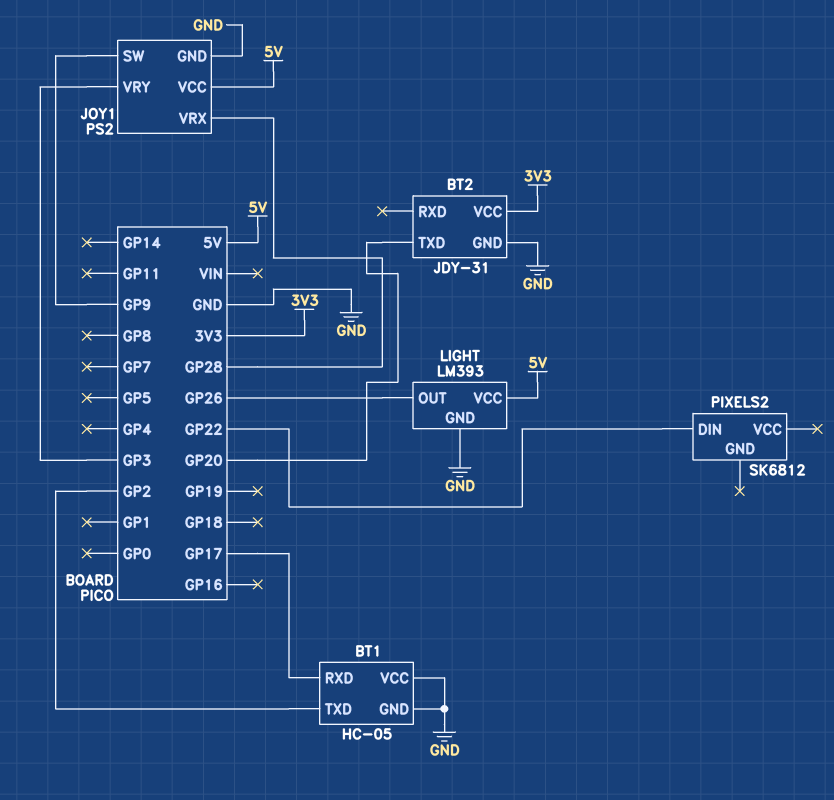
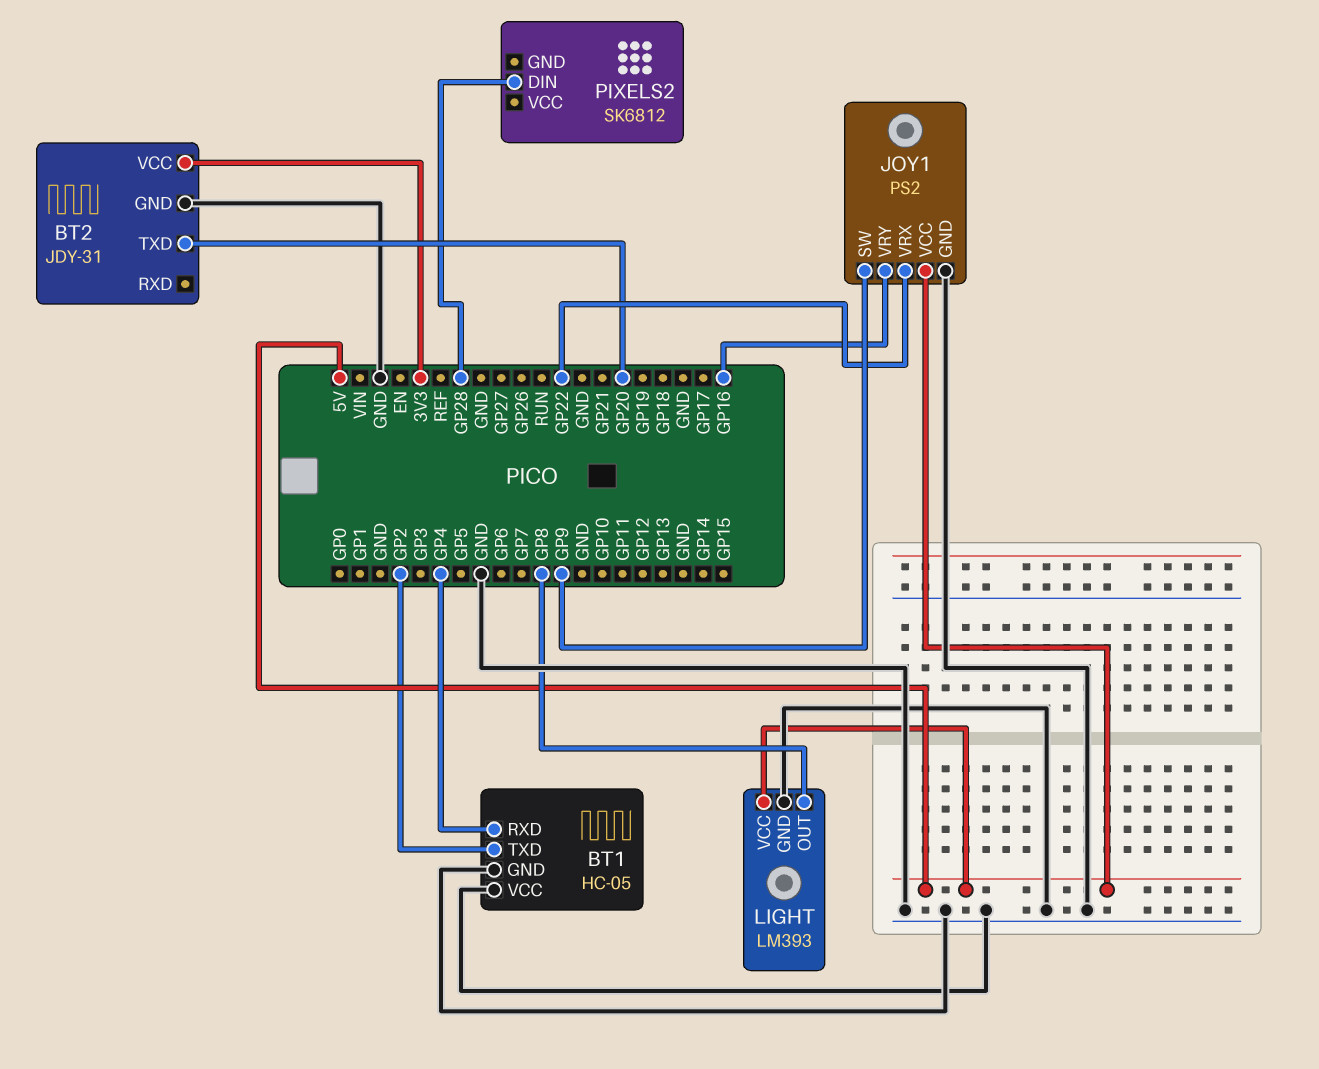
BT1 pin RXD: GP17 -> GP4
JOY1 pin VRX: GP28 -> GP22
JOY1 pin VRY: GP3 -> GP16
LIGHT pin OUT: GP26 -> GP8
PIXELS2 pin DIN: GP22 -> GP28

